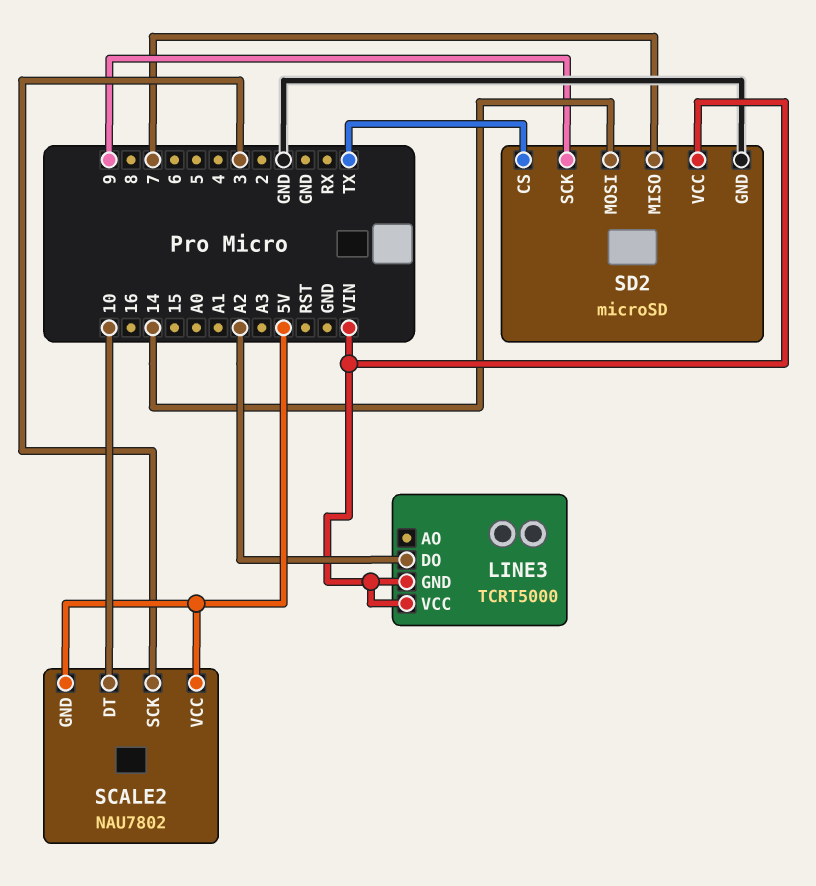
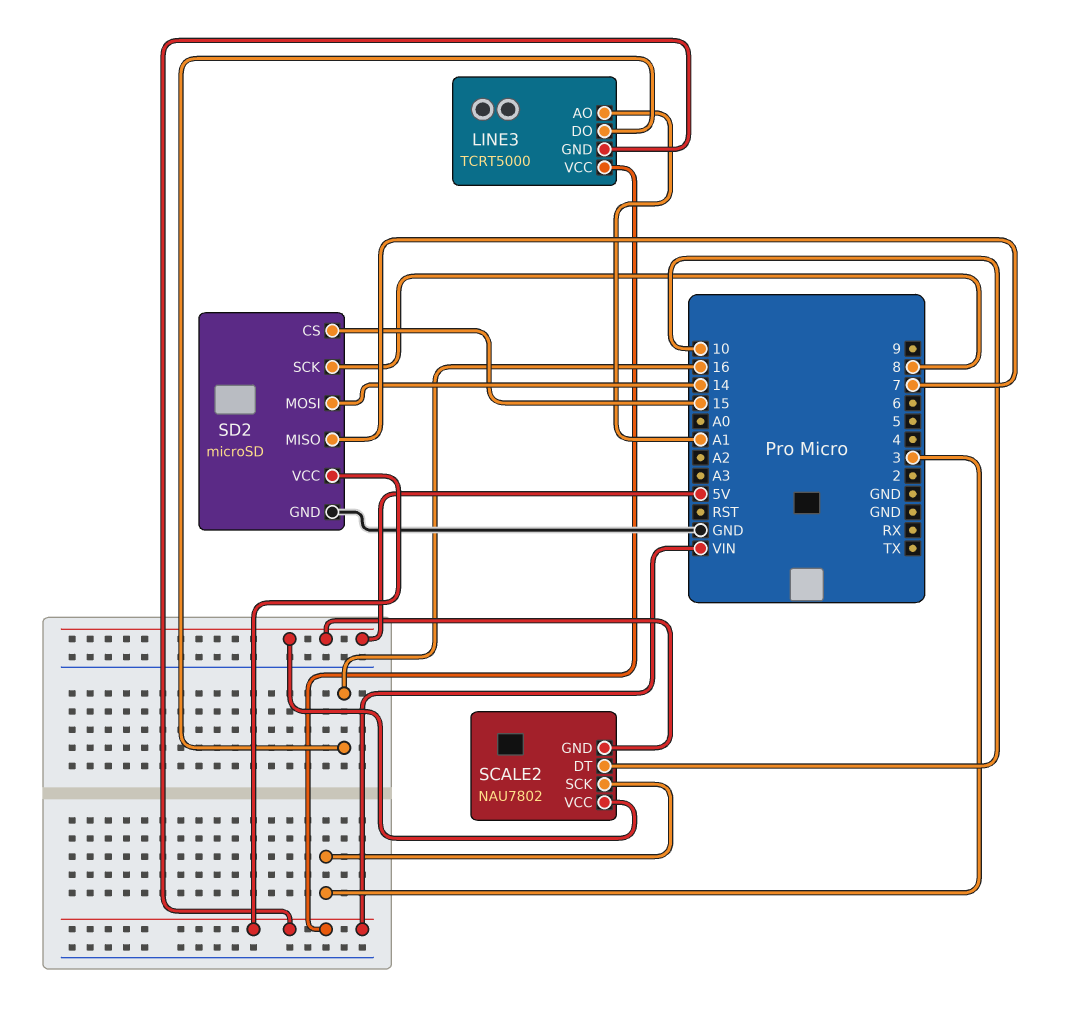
LINE3 pin AO: none -> A1
LINE3 pin DO: A2 -> 16
SD2 pin CS: TX -> 15
SD2 pin SCK: 9 -> 8

